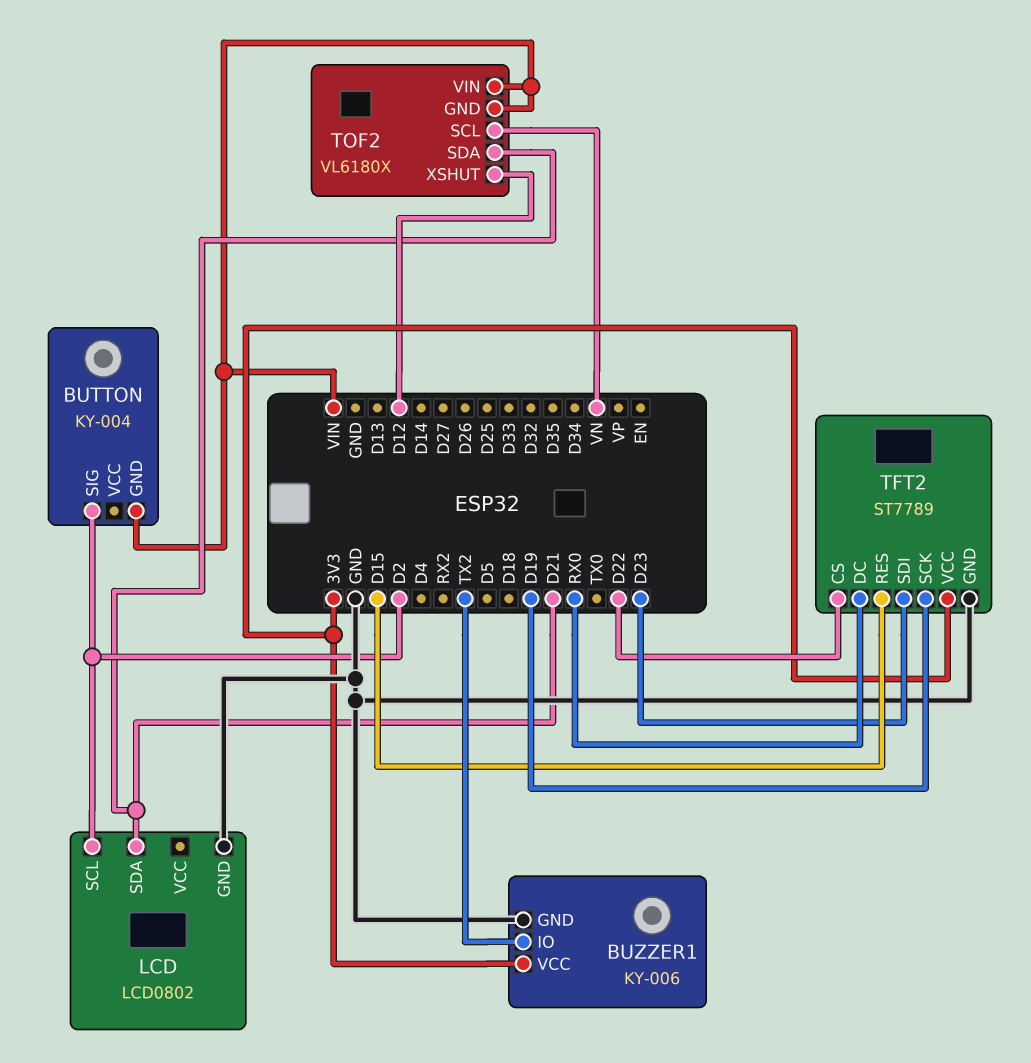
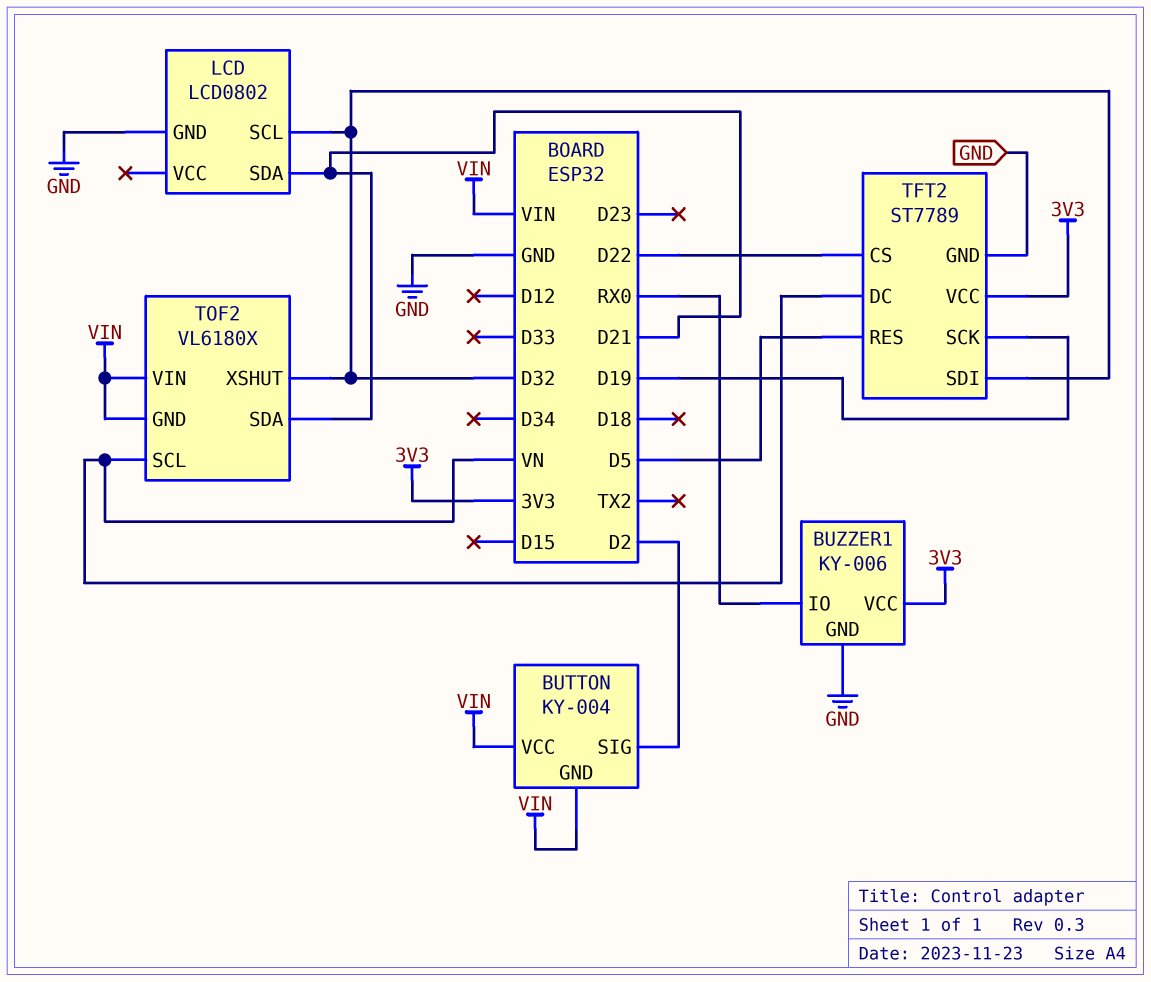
BUTTON pin VCC: none -> VIN
BUZZER1 pin IO: TX2 -> RX0
LCD pin SCL: D2 -> D32
TFT2 pin DC: RX0 -> VN
TFT2 pin RES: D15 -> D5
TFT2 pin SDI: D23 -> D32
TOF2 pin XSHUT: D12 -> D32

